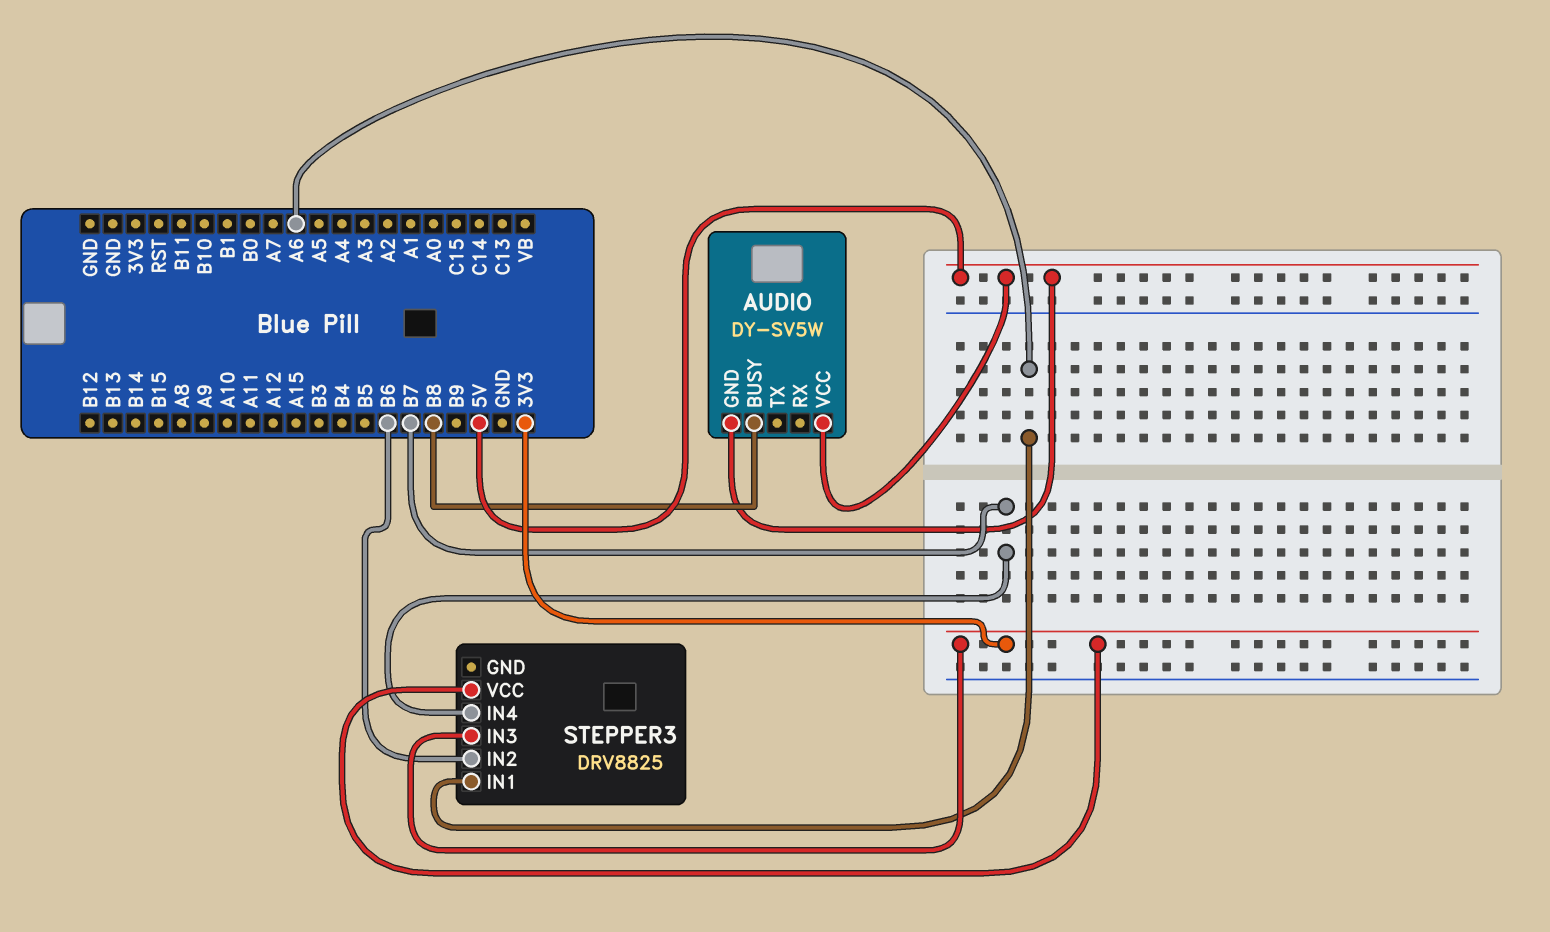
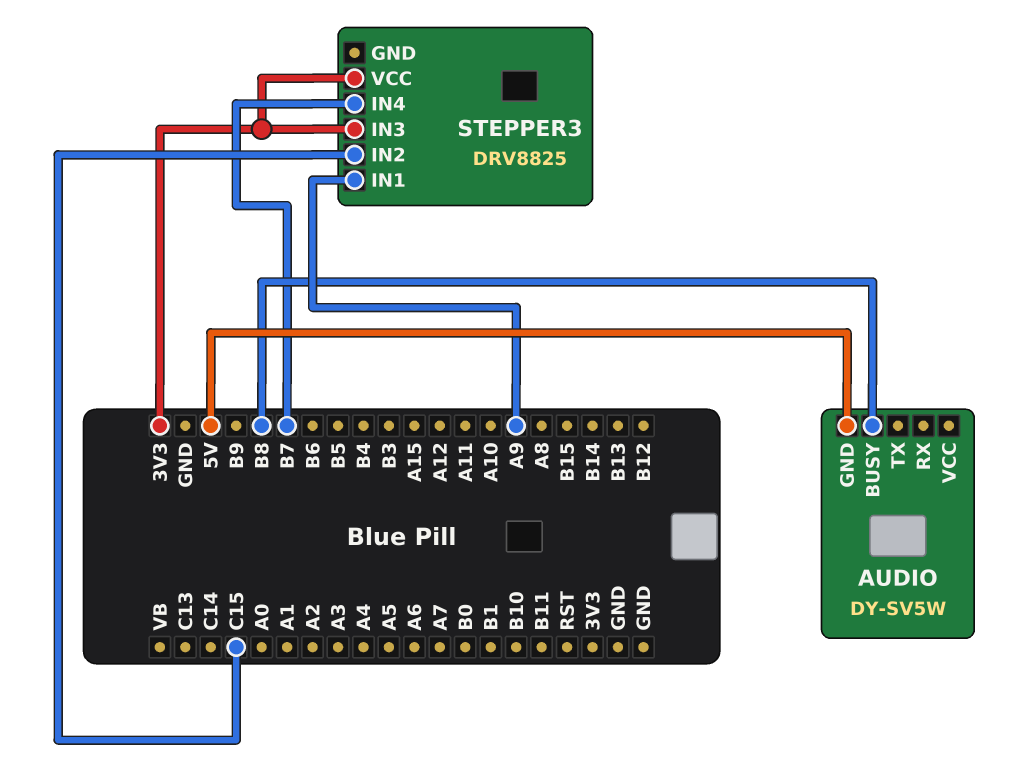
AUDIO pin VCC: 5V -> none
STEPPER3 pin IN1: A6 -> A9
STEPPER3 pin IN2: B6 -> C15

